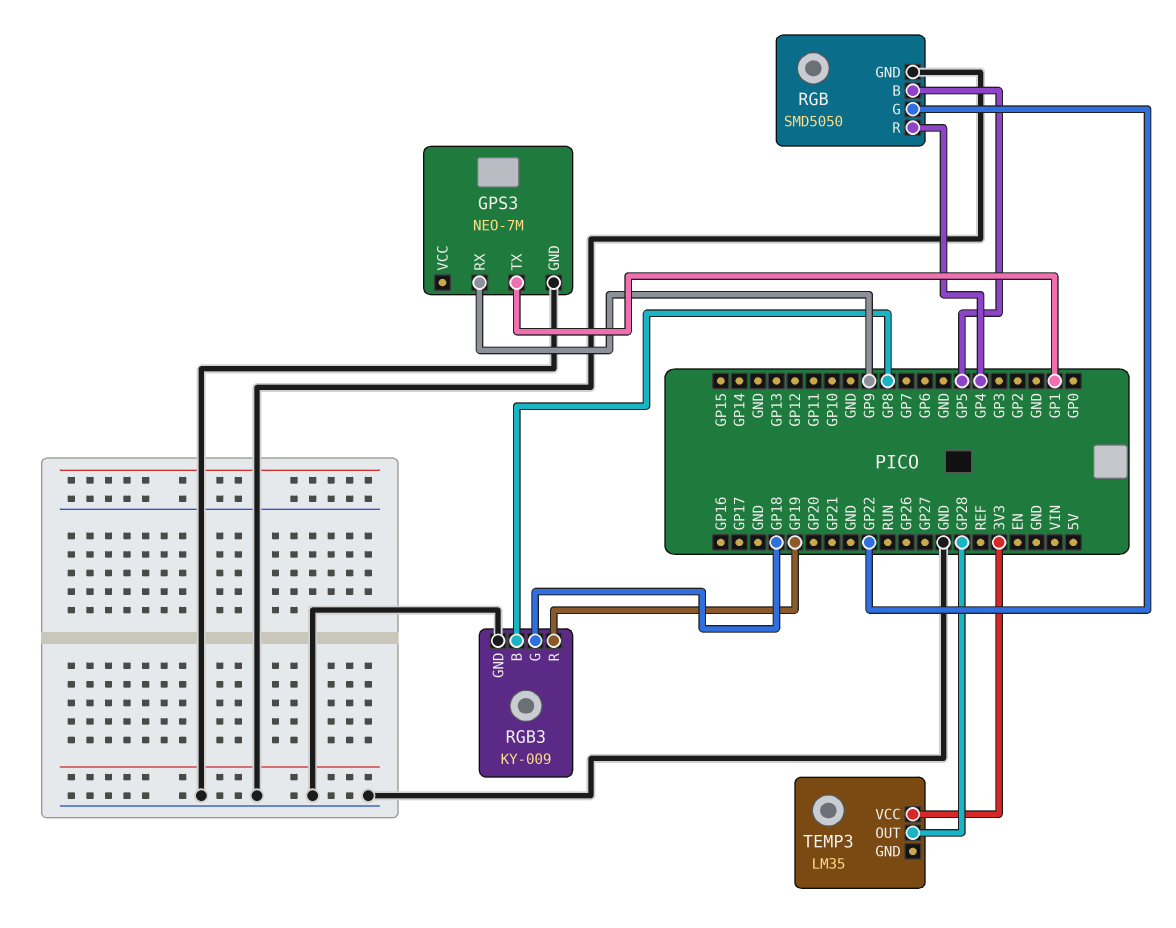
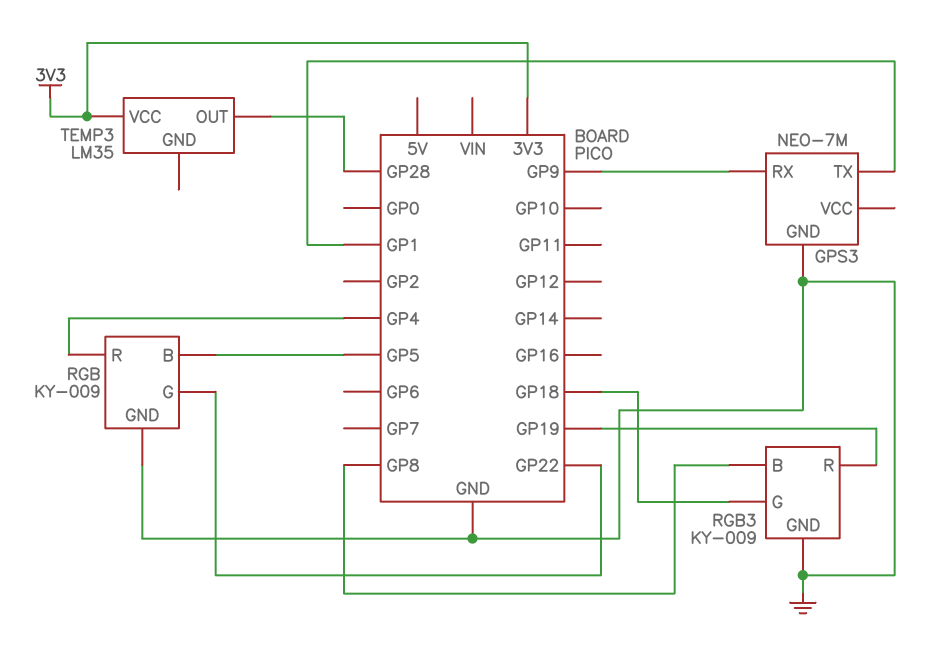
RGB: SMD5050 -> KY-009

